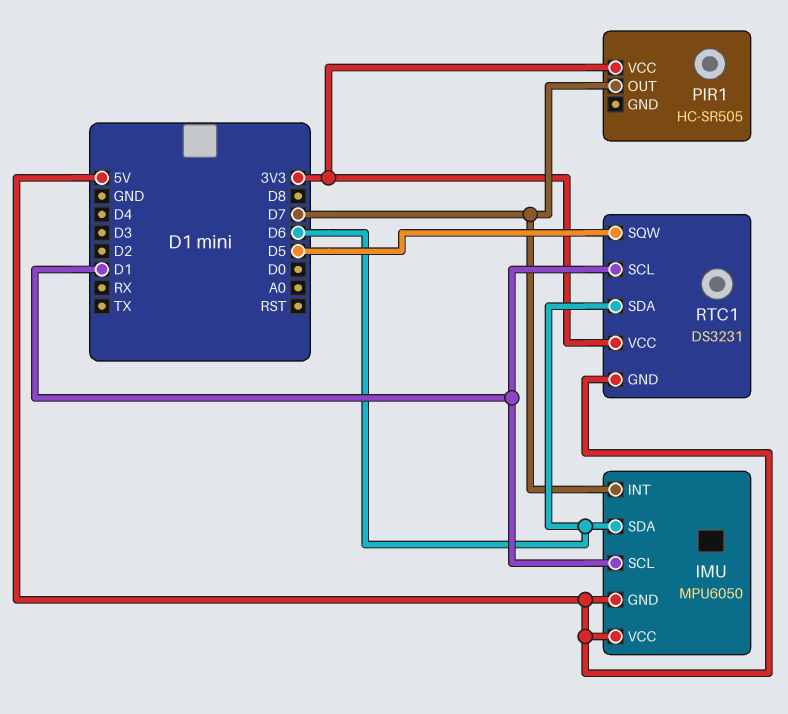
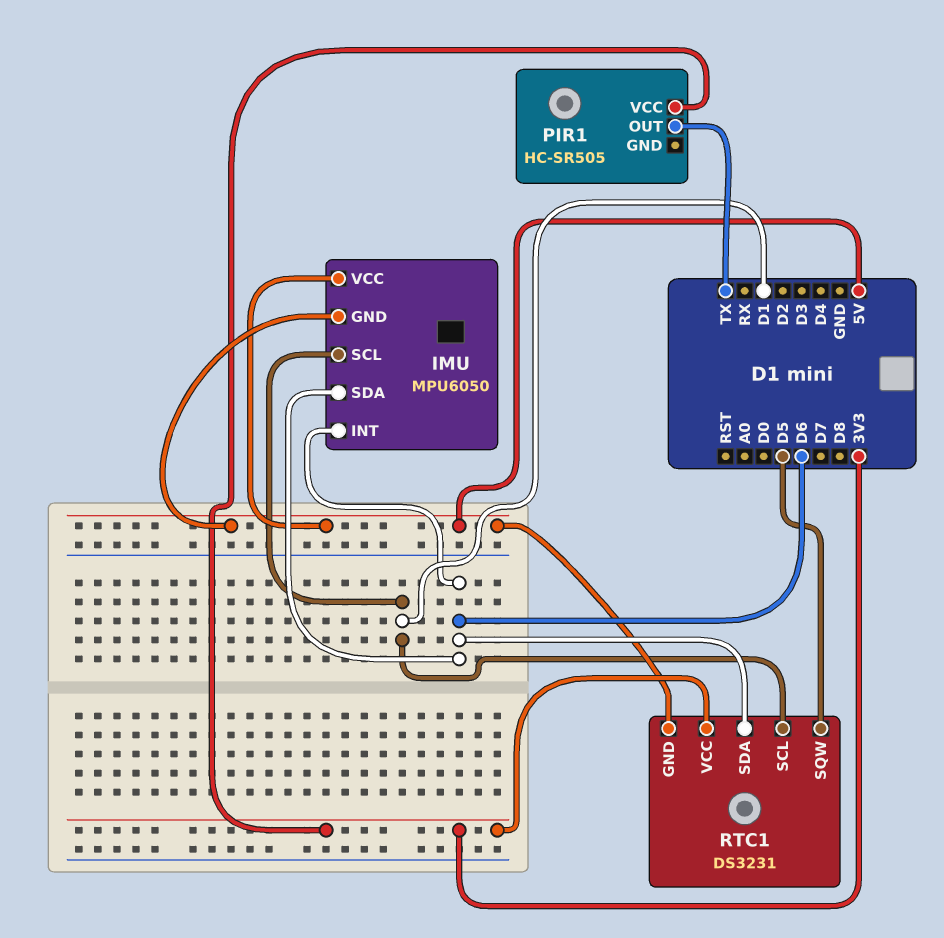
IMU pin INT: D7 -> D6
PIR1 pin OUT: D7 -> TX

